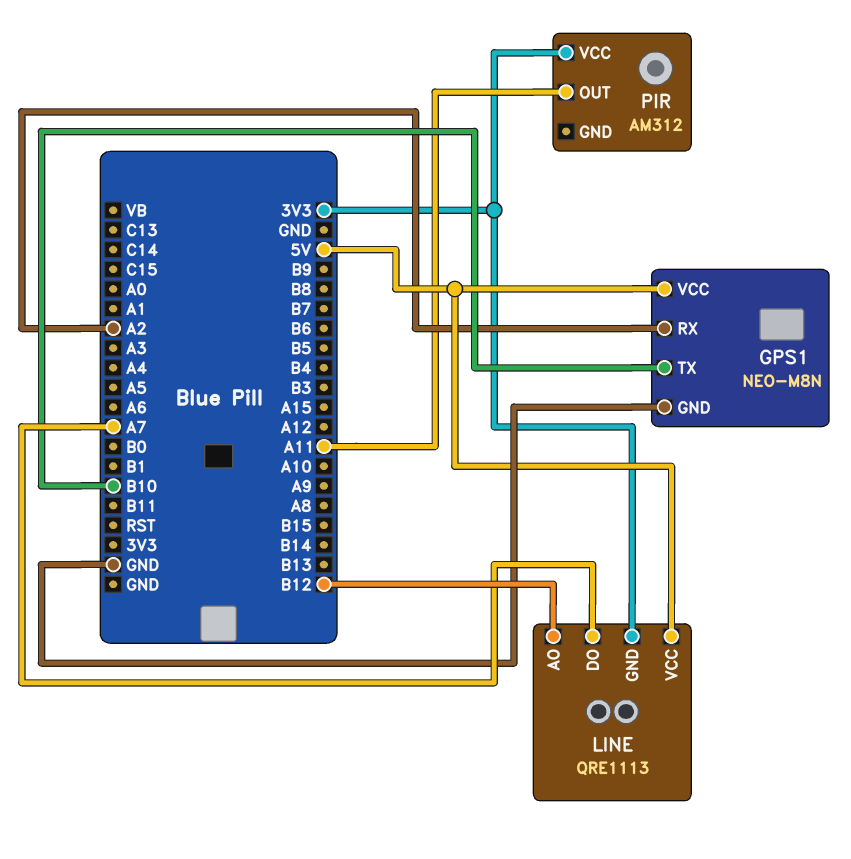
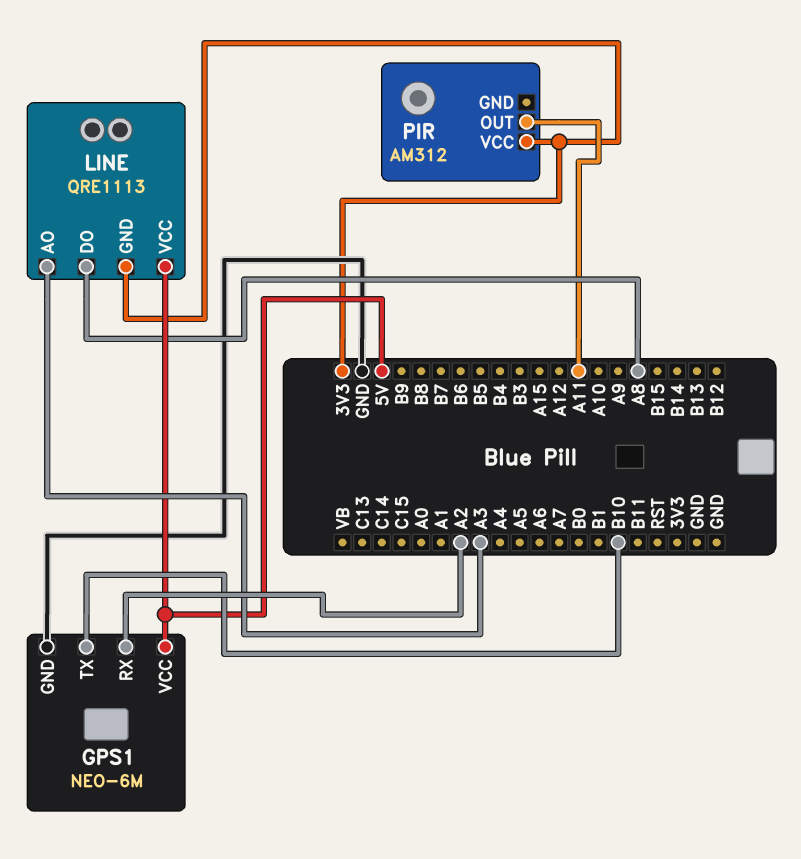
GPS1: NEO-M8N -> NEO-6M
LINE pin AO: B12 -> A3
LINE pin DO: A7 -> A8

